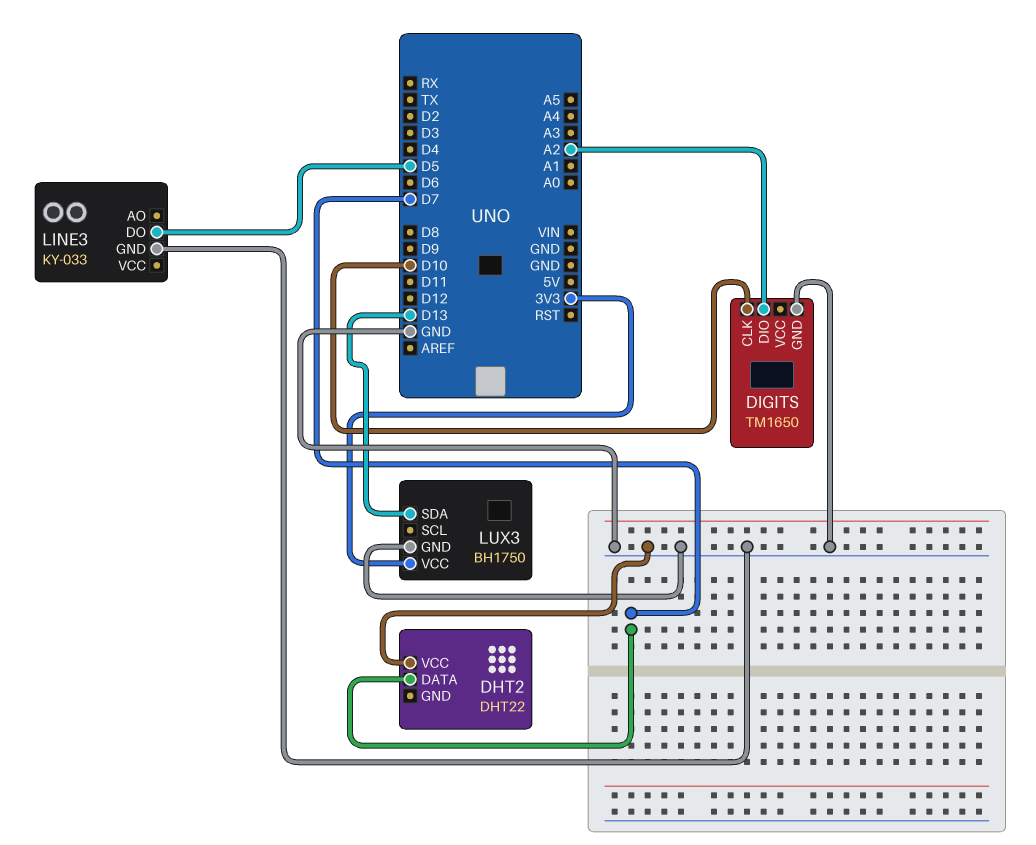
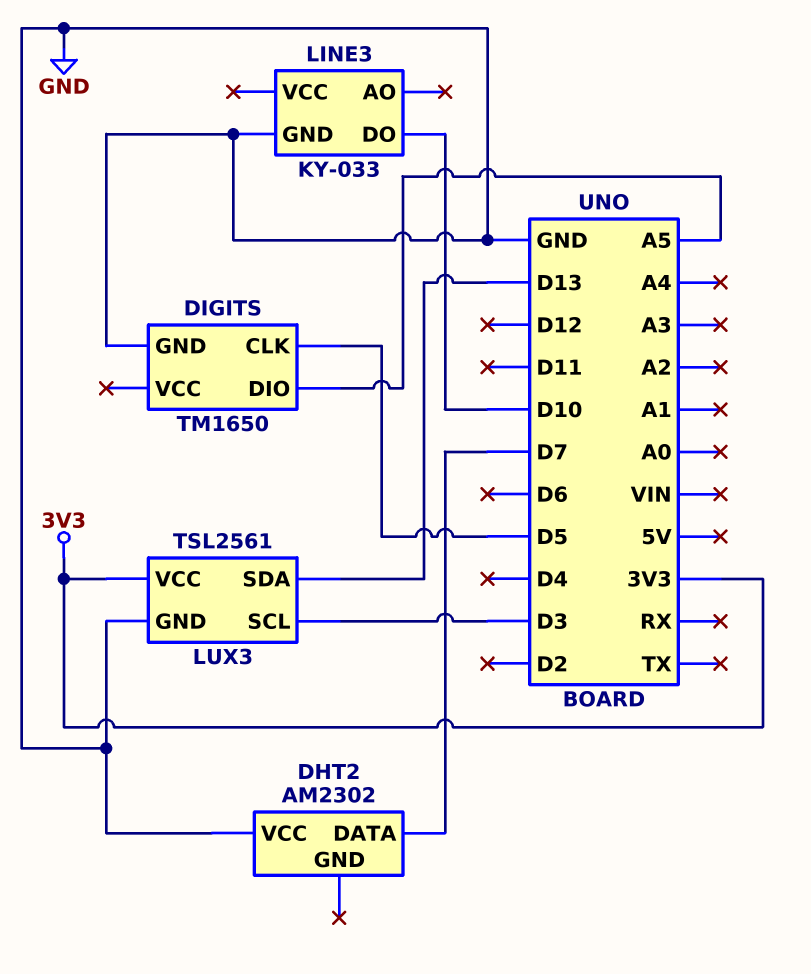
DHT2: DHT22 -> AM2302
DIGITS pin CLK: D10 -> D5
DIGITS pin DIO: A2 -> A5
LINE3 pin DO: D5 -> D10
LUX3: BH1750 -> TSL2561
LUX3 pin SCL: none -> D3

